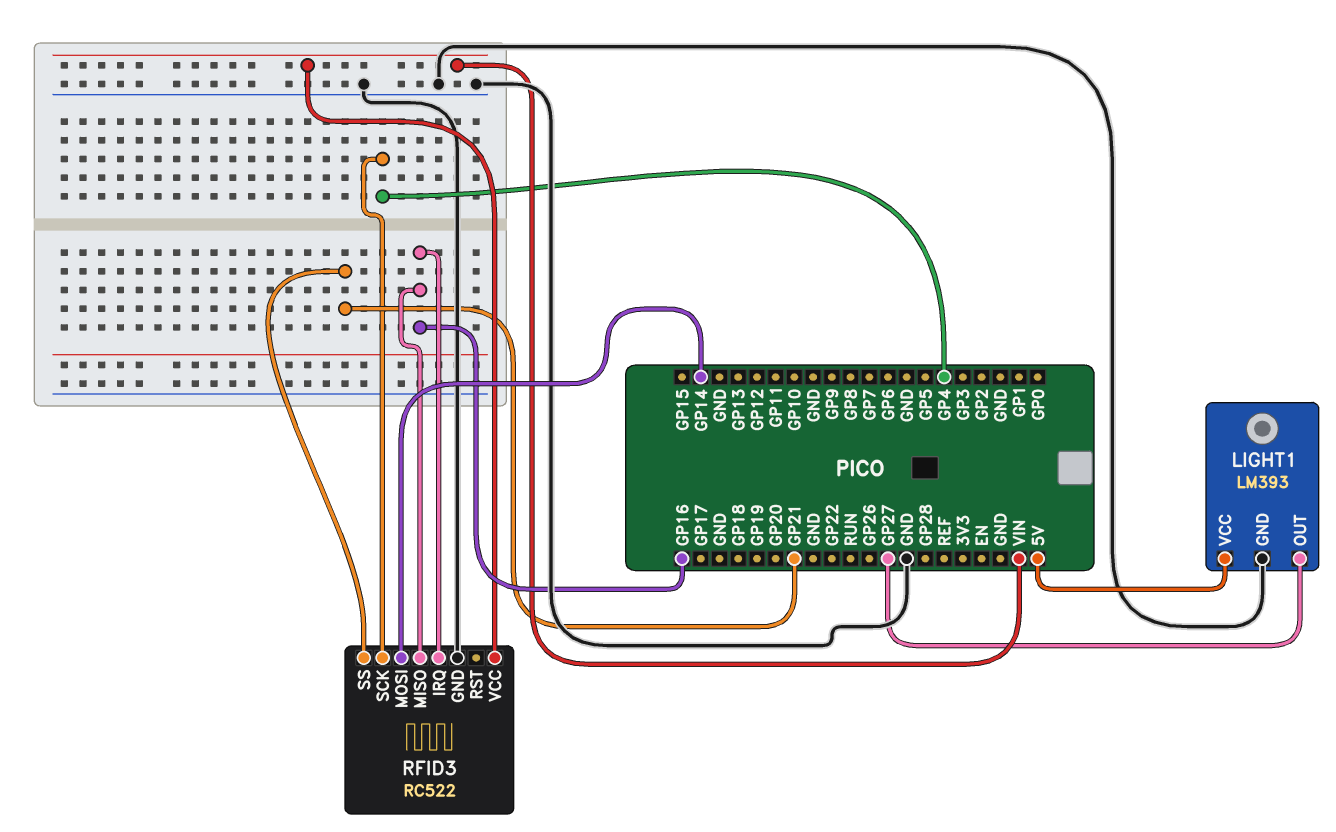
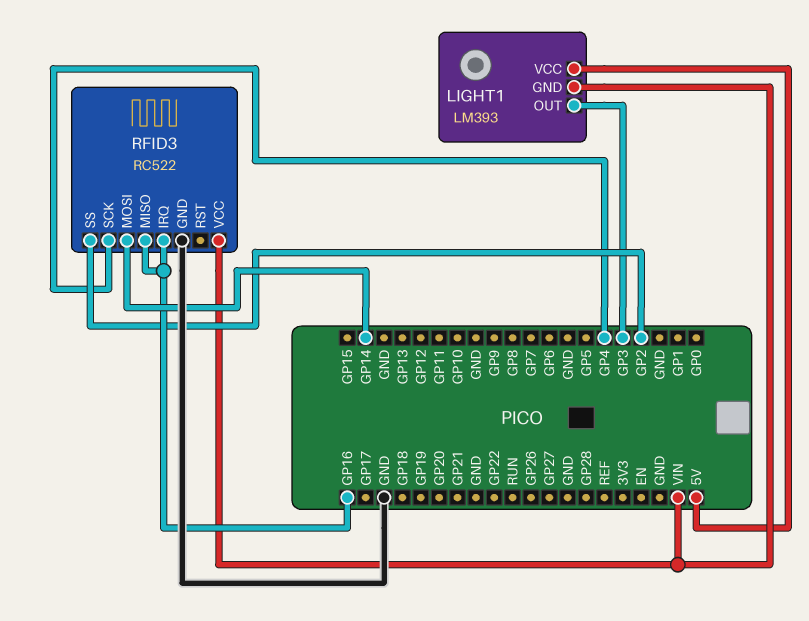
LIGHT1 pin GND: GND -> VIN
LIGHT1 pin OUT: GP27 -> GP3
RFID3 pin SS: GP21 -> GP2

